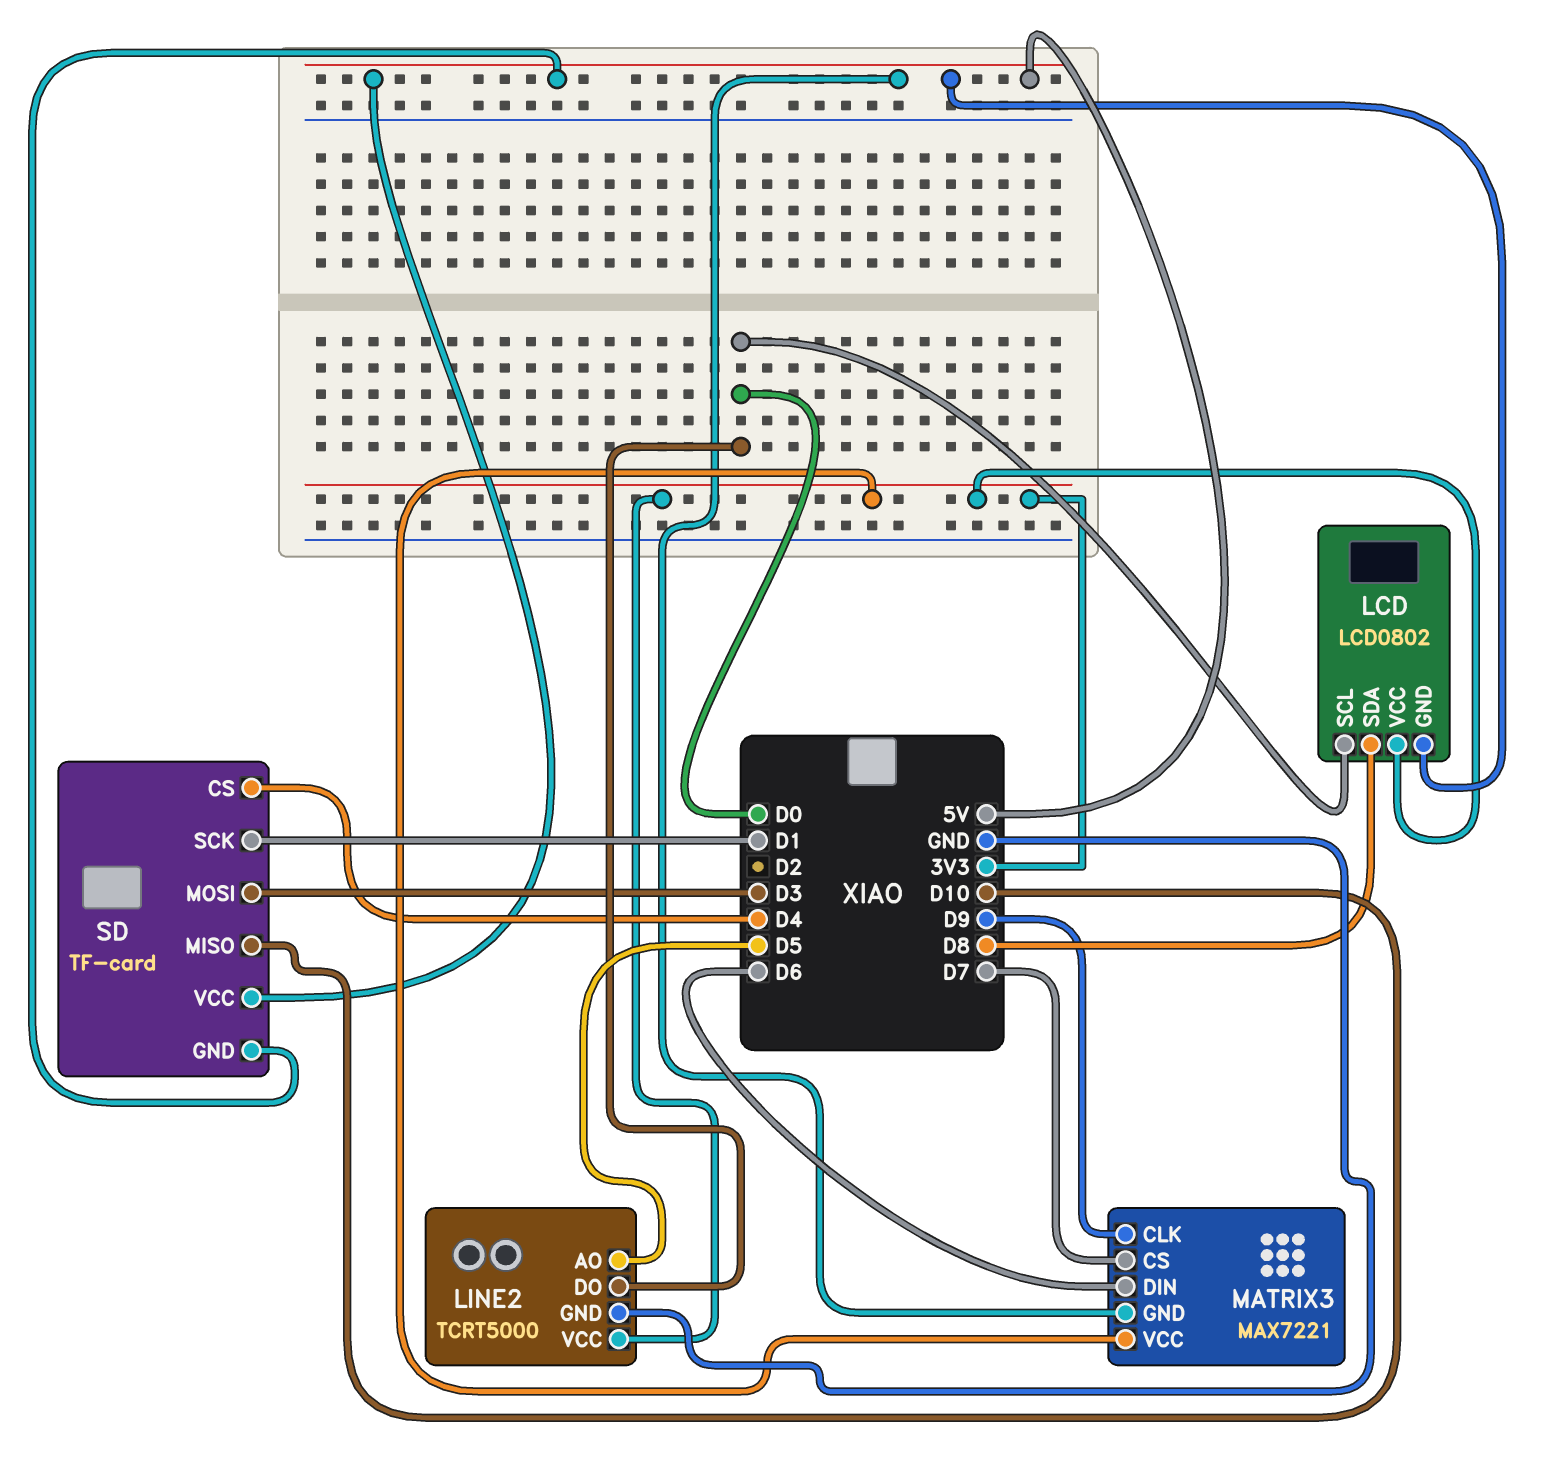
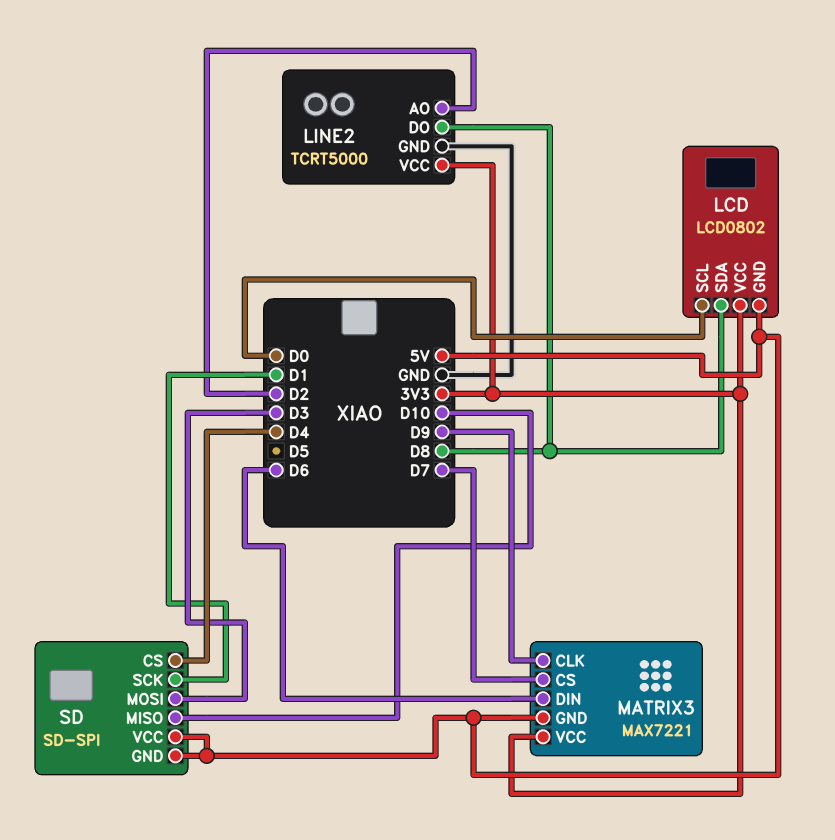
LINE2 pin AO: D5 -> D2
LINE2 pin DO: D0 -> D8
SD: TF-card -> SD-SPI

